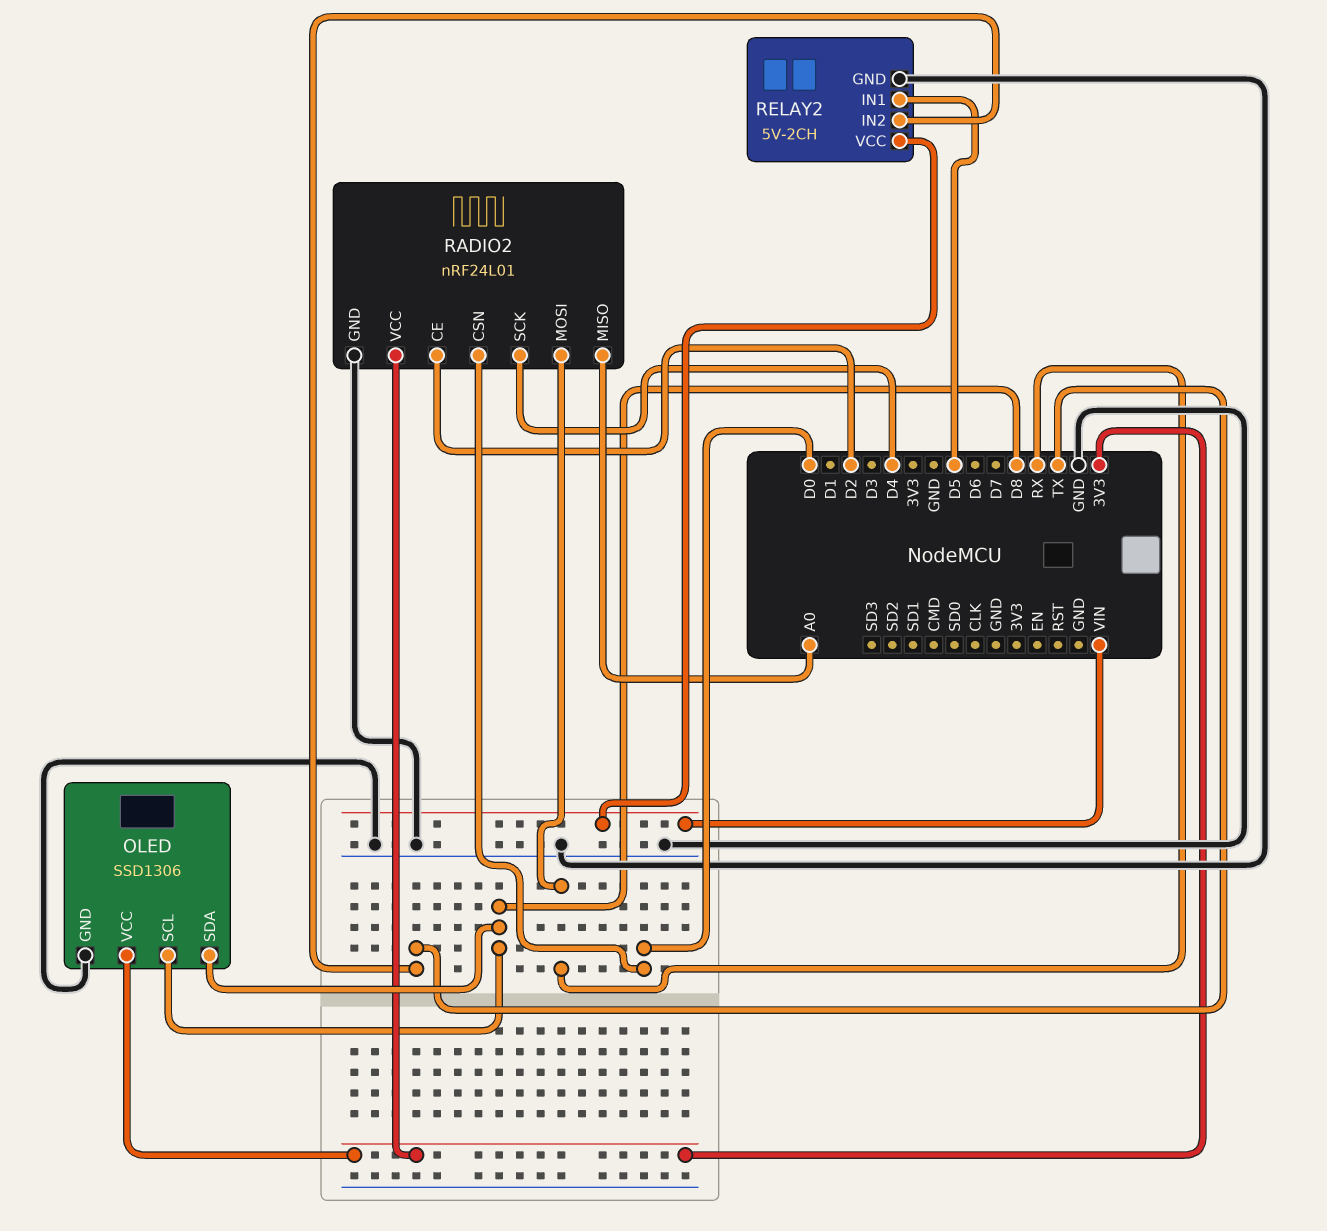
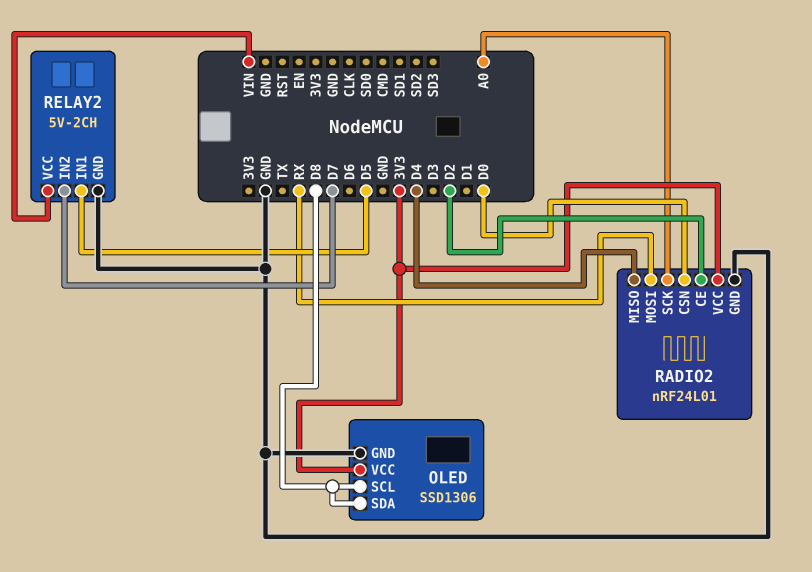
RADIO2 pin MISO: A0 -> D4
RADIO2 pin SCK: D4 -> A0
RELAY2 pin IN2: TX -> D7

